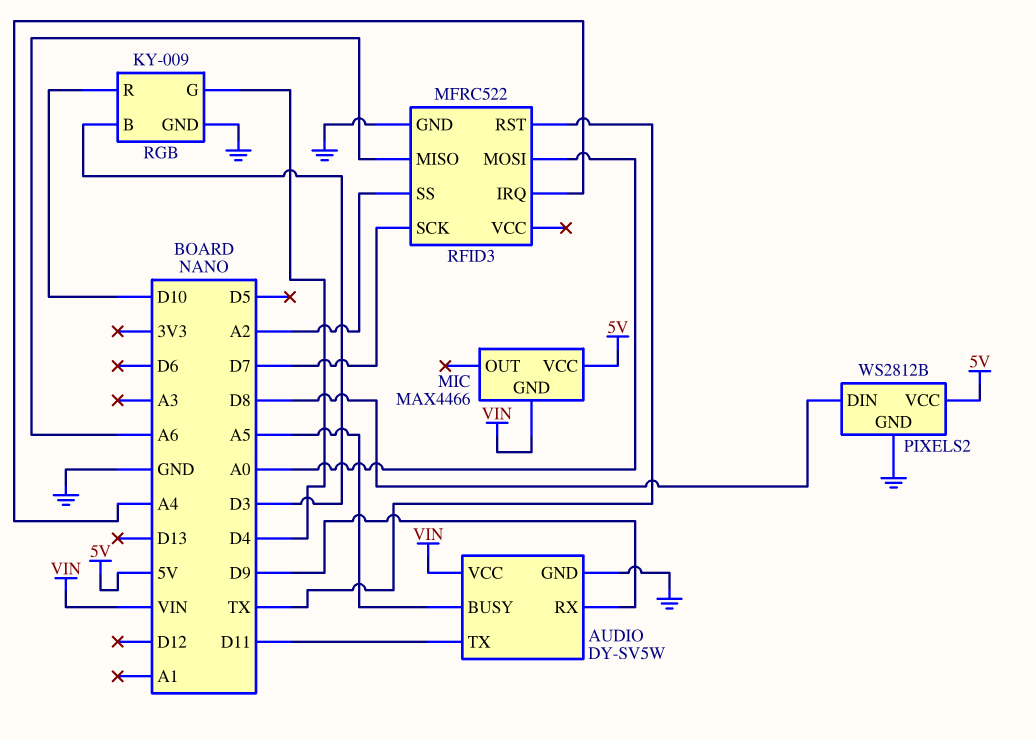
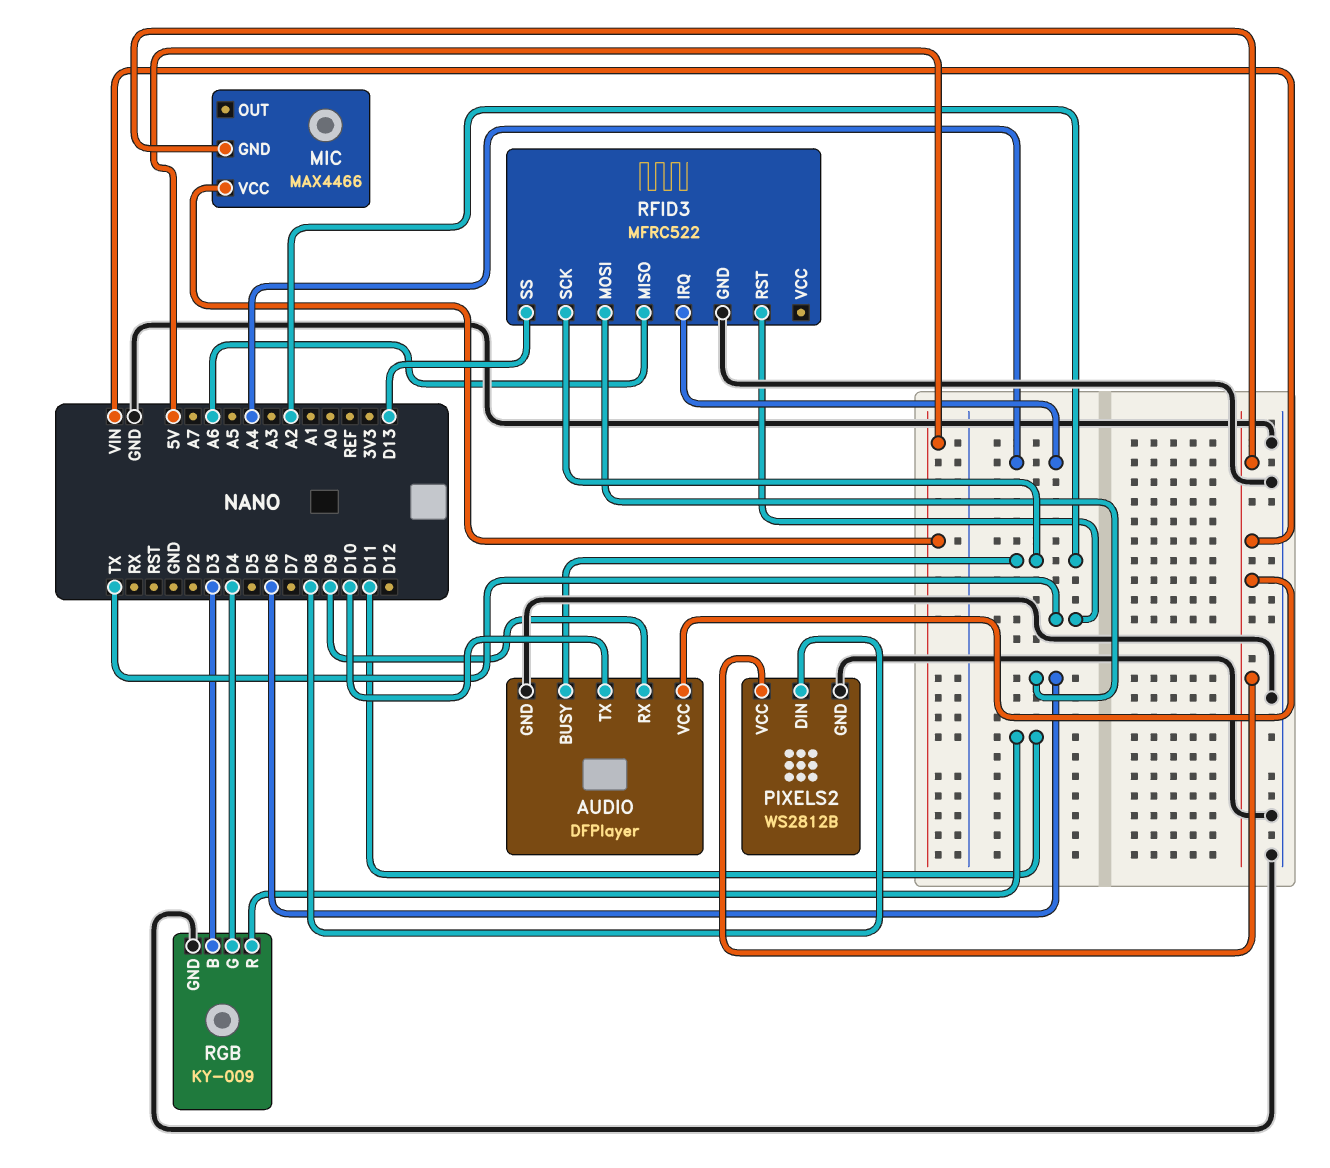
AUDIO: DY-SV5W -> DFPlayer
AUDIO pin BUSY: A5 -> A2
AUDIO pin TX: D11 -> D10
PIXELS2 pin VCC: 5V -> VIN
RFID3 pin MOSI: A0 -> D6
RFID3 pin SCK: D7 -> A2
RFID3 pin SS: A2 -> D13
RGB pin R: D10 -> D11

